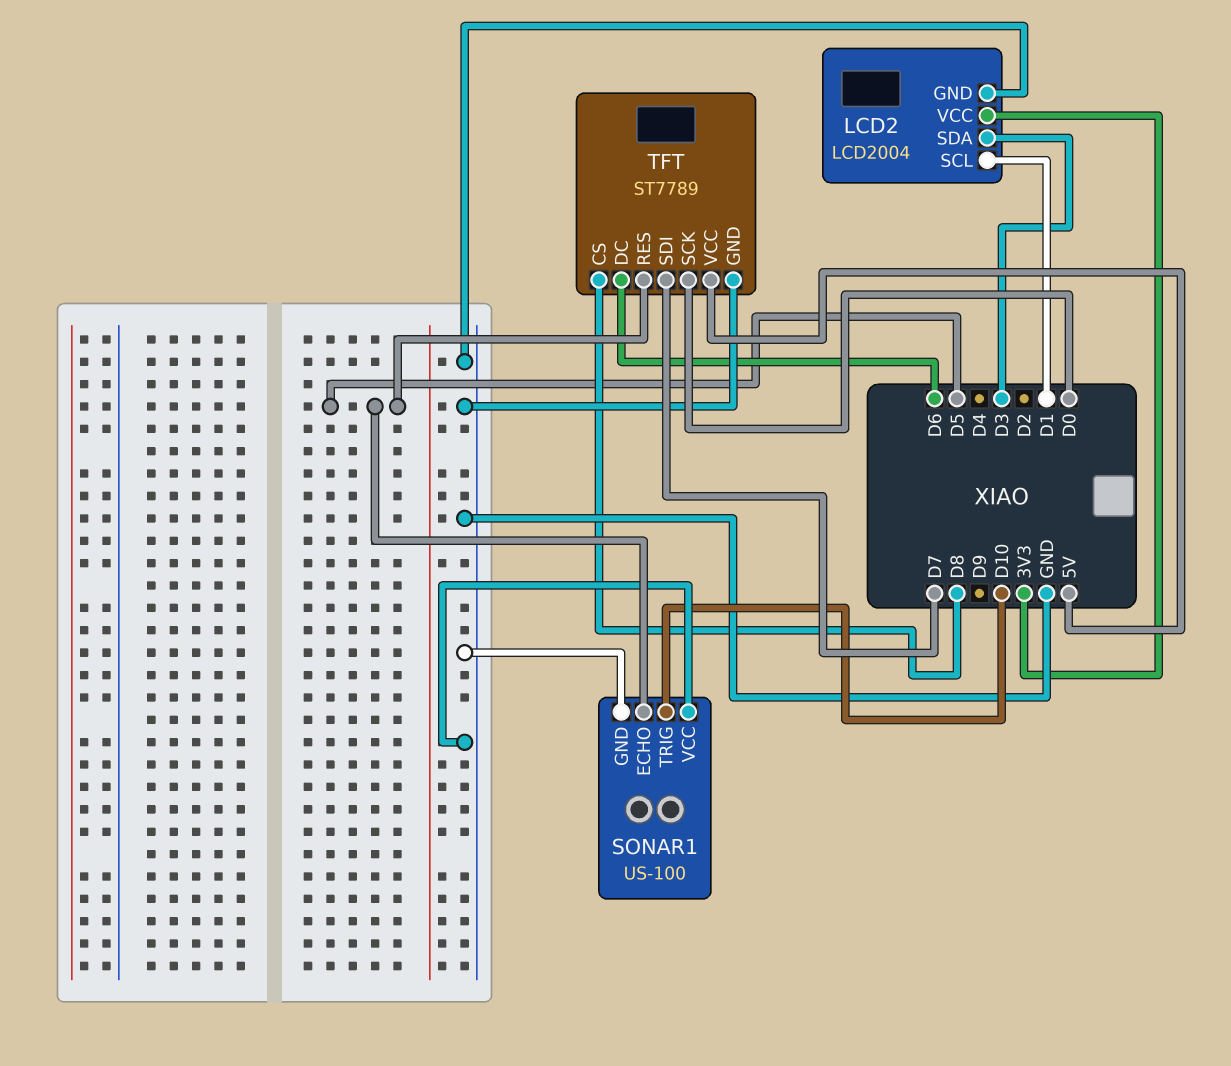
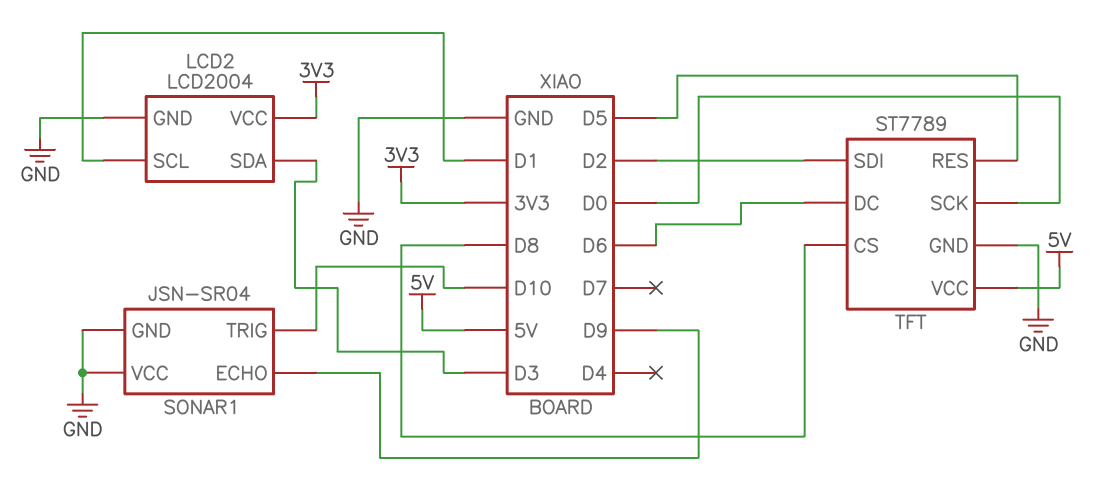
SONAR1: US-100 -> JSN-SR04
SONAR1 pin ECHO: D5 -> D9
TFT pin SDI: D7 -> D2

